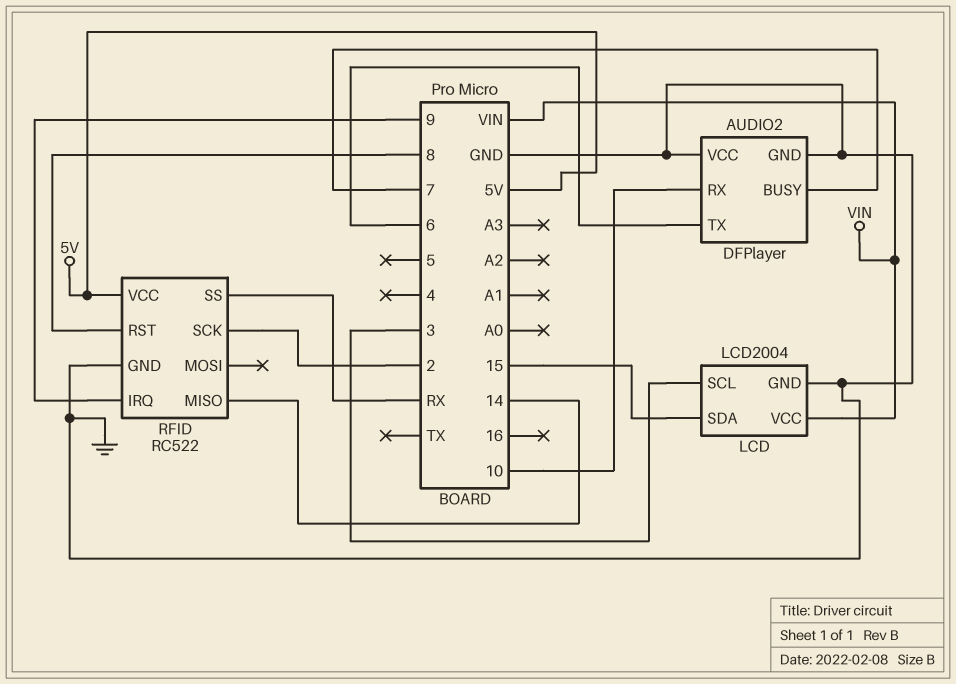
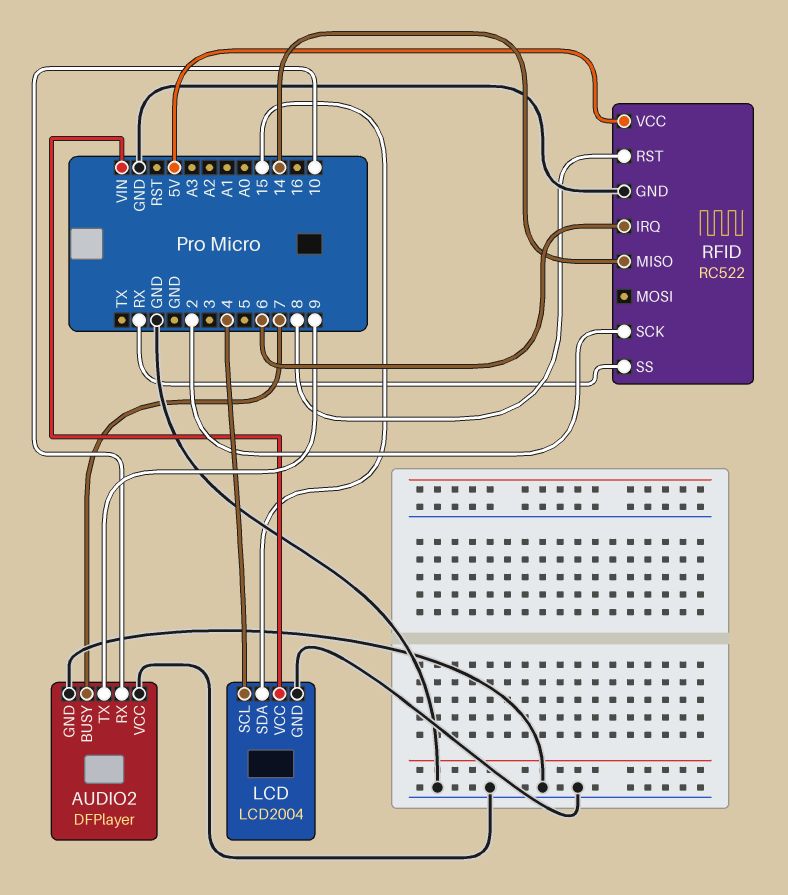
AUDIO2 pin TX: 6 -> 9
LCD pin SCL: 3 -> 4
RFID pin IRQ: 9 -> 6

